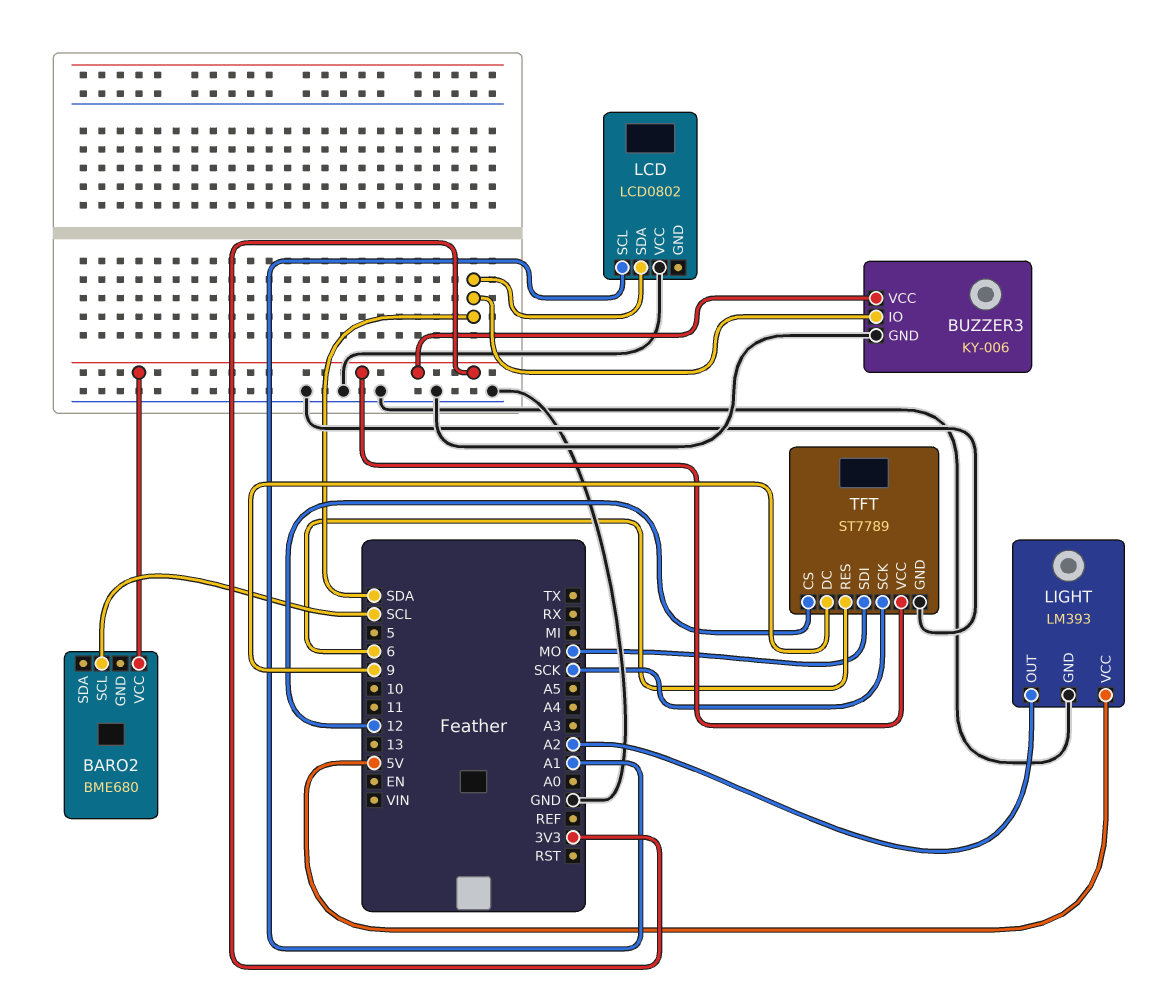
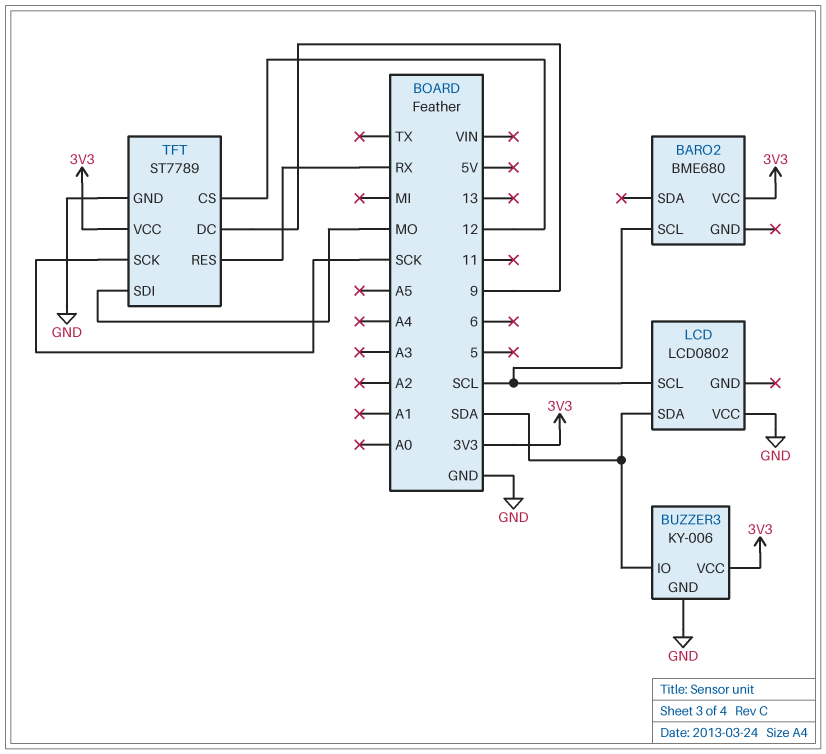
LCD pin SCL: A1 -> SCL
LIGHT: LM393 -> none
LIGHT pin GND: GND -> none
LIGHT pin OUT: A2 -> none
LIGHT pin VCC: 5V -> none
TFT pin RES: 6 -> RX

